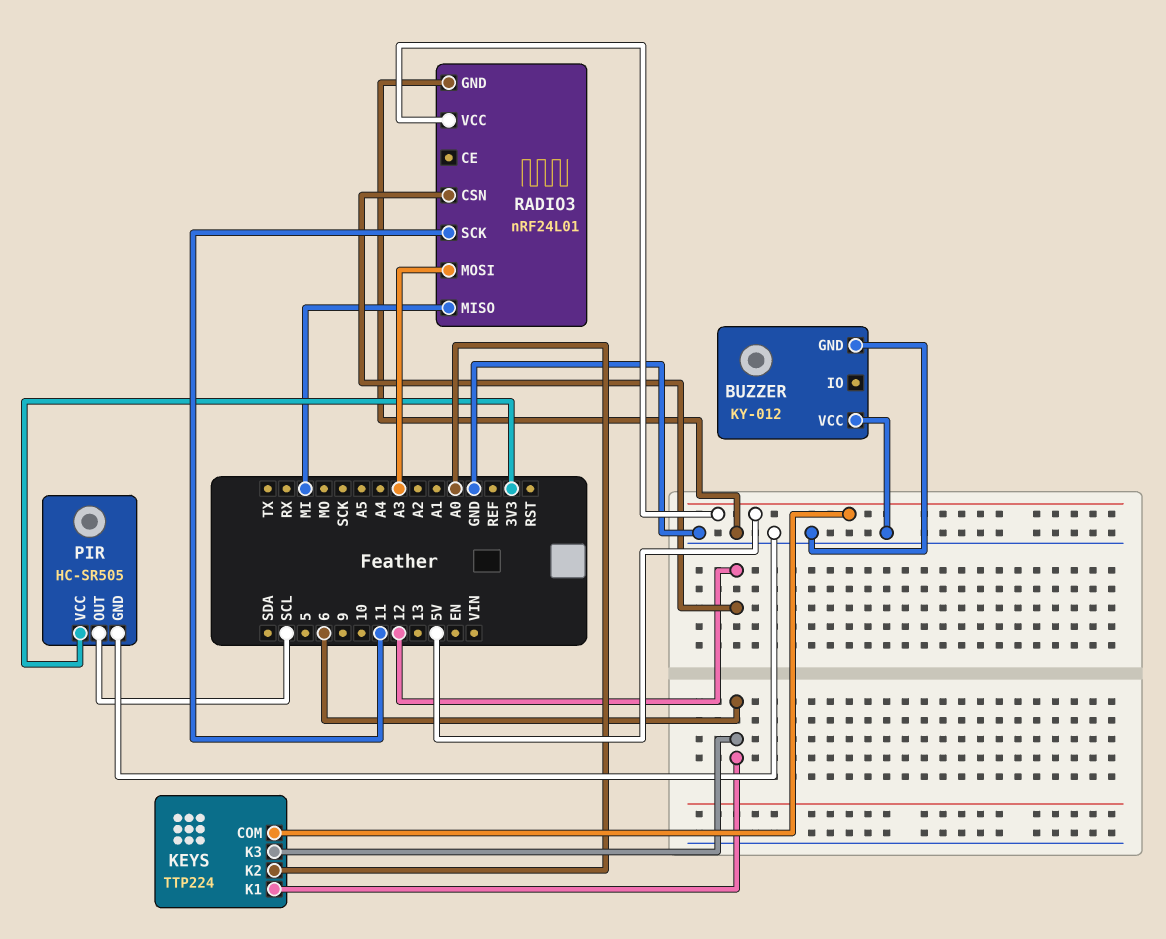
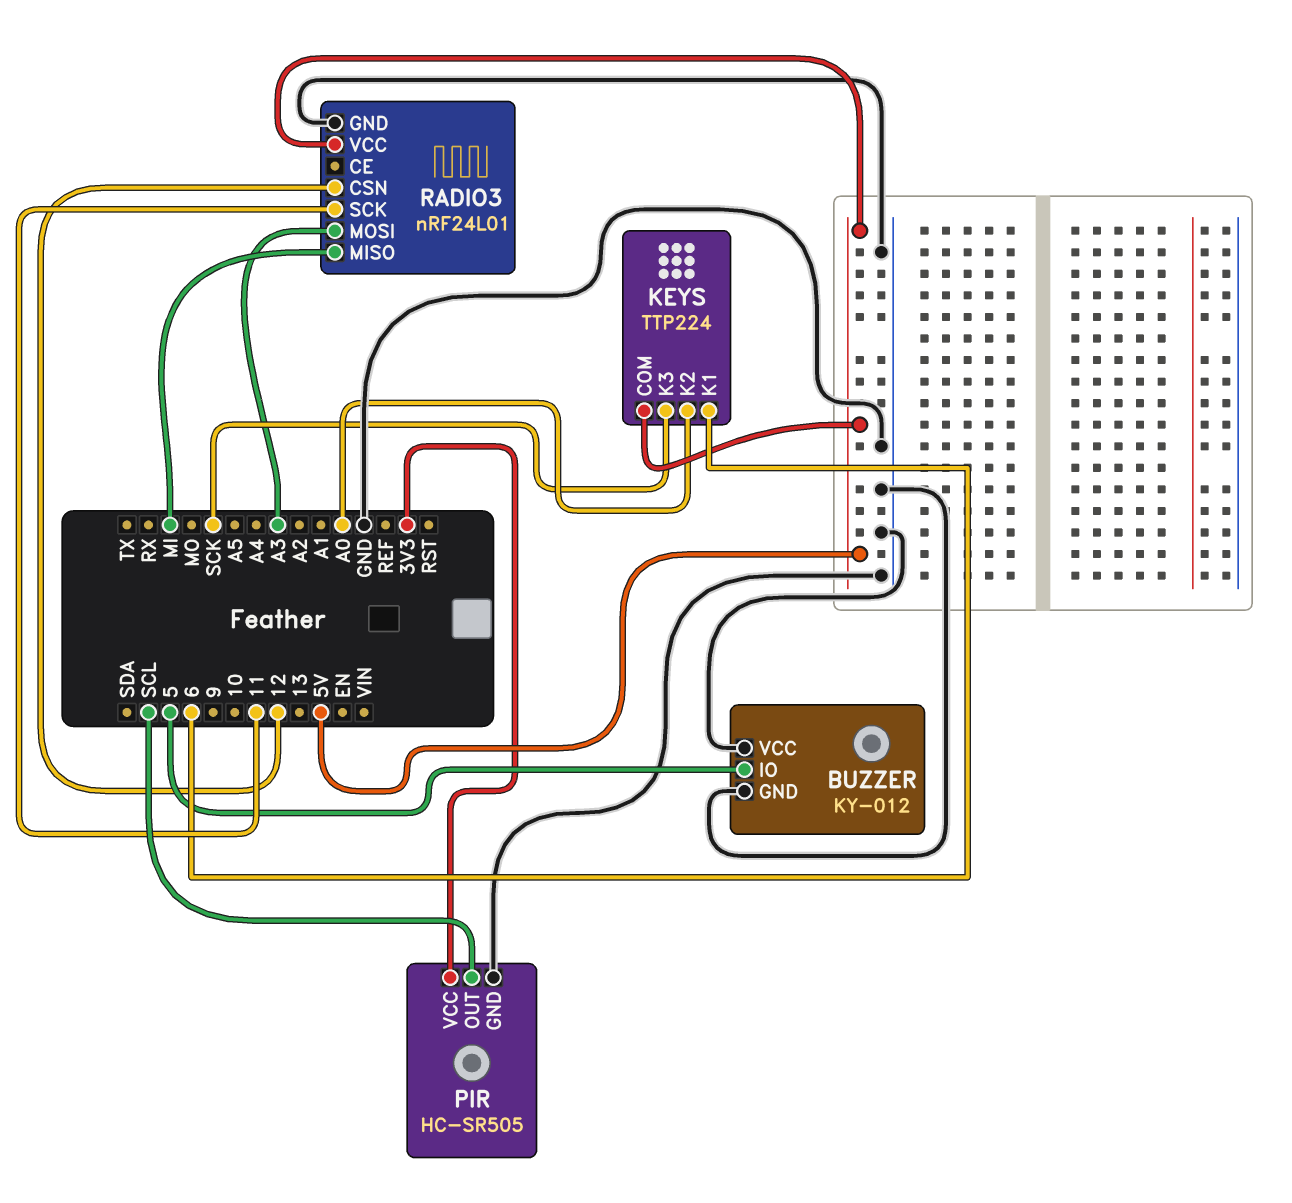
BUZZER pin IO: none -> 5
KEYS pin K3: 6 -> SCK

